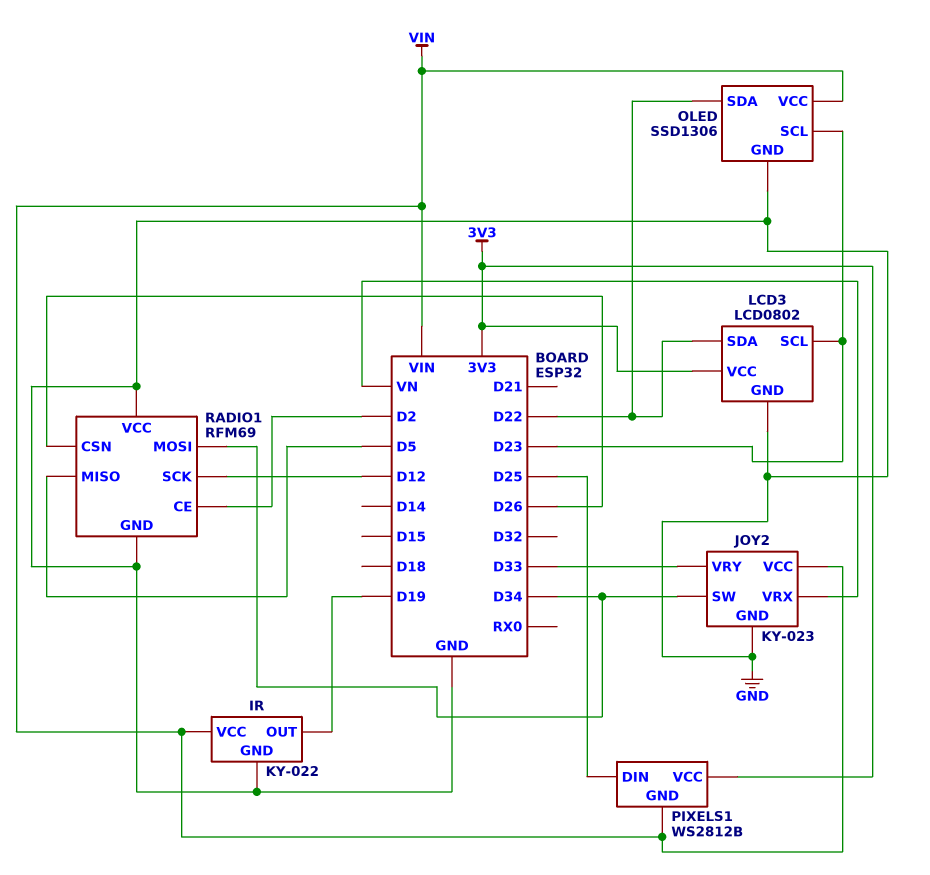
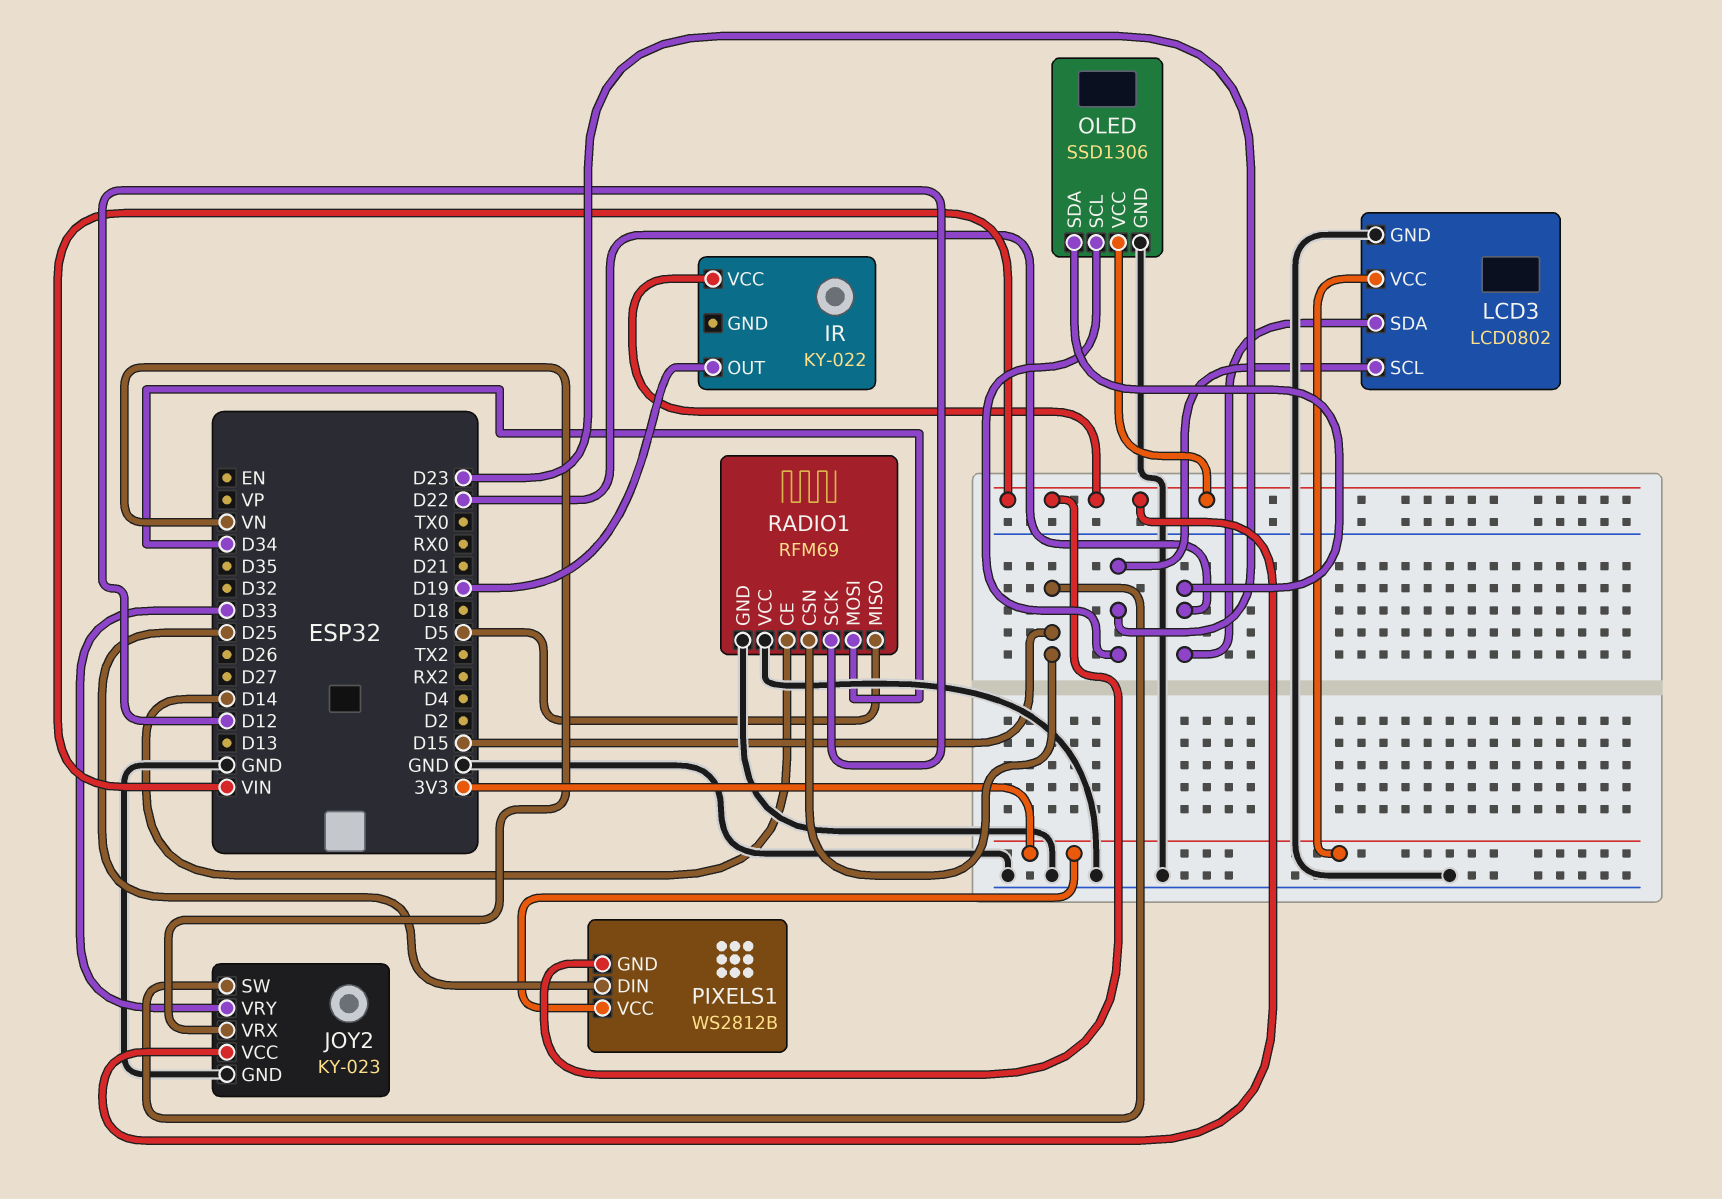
IR pin GND: GND -> none
JOY2 pin SW: D34 -> D15
RADIO1 pin CE: D2 -> D14
RADIO1 pin CSN: D26 -> D15

